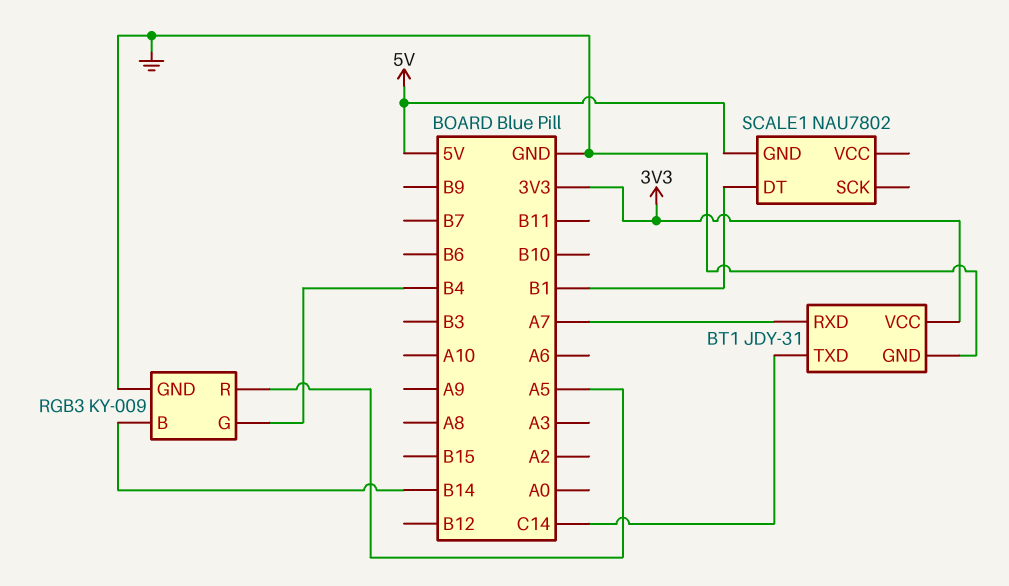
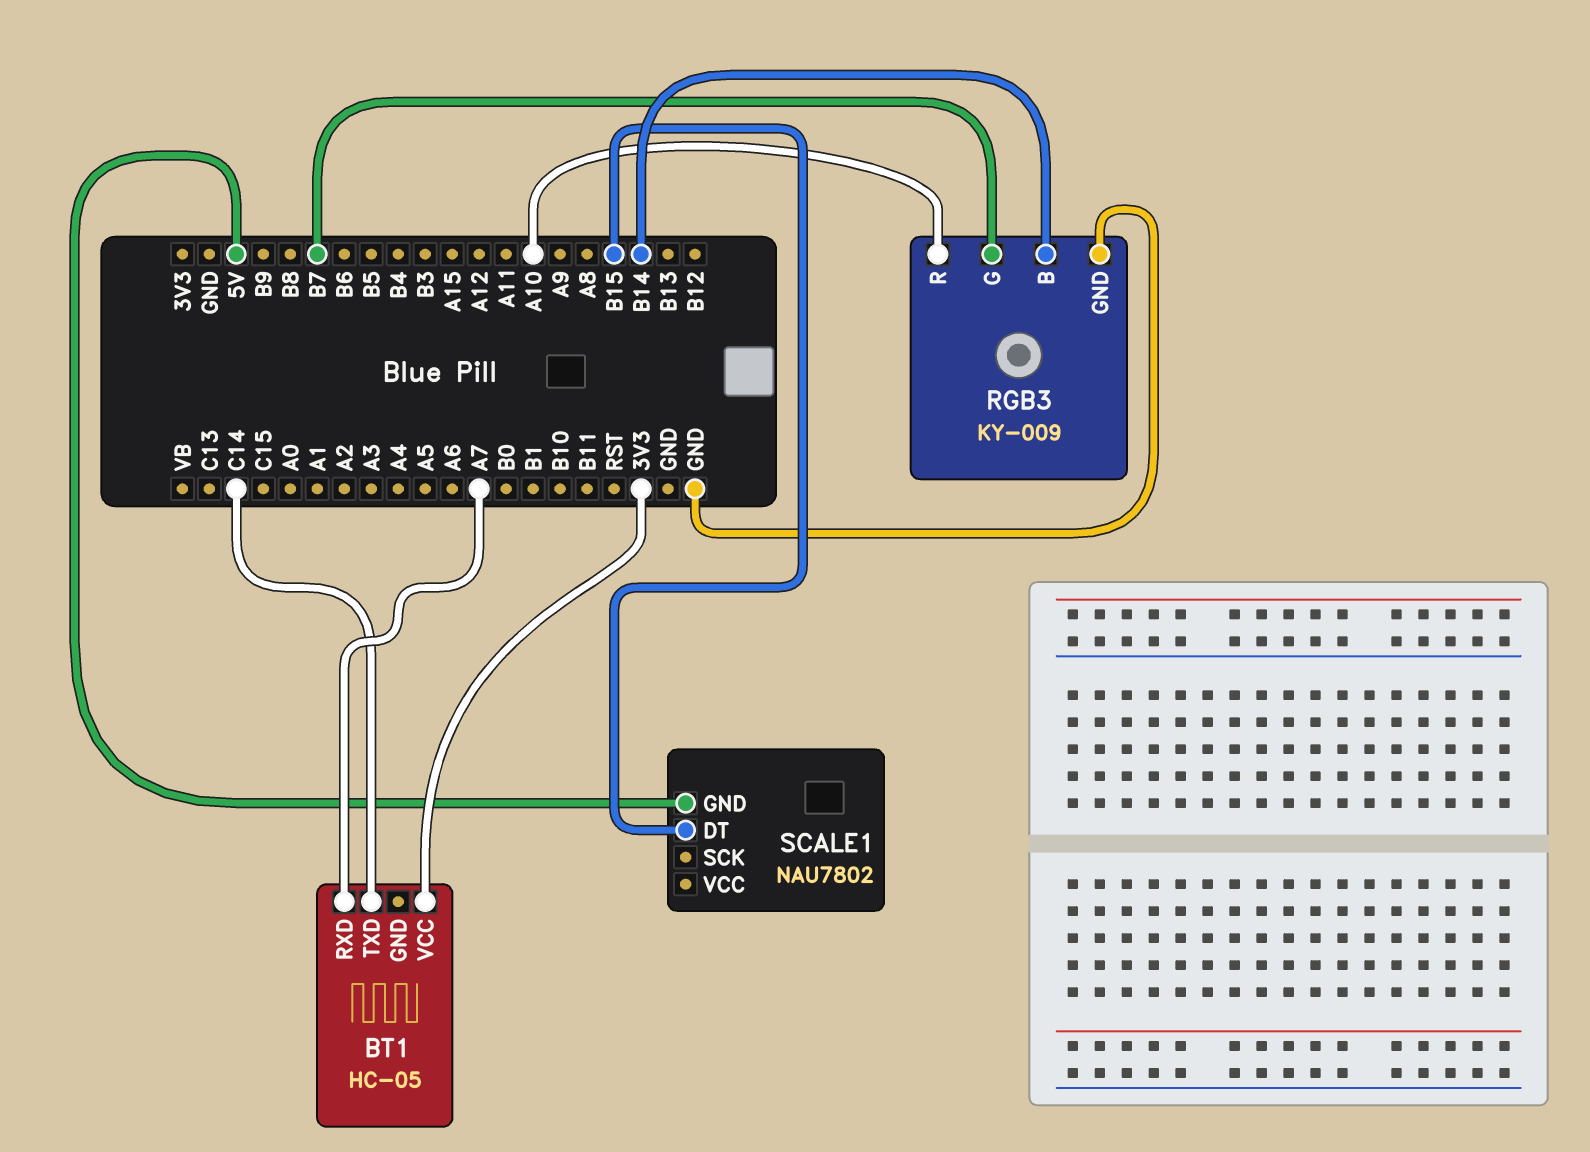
BT1: JDY-31 -> HC-05
BT1 pin GND: GND -> none
RGB3 pin G: B4 -> B7
RGB3 pin R: A5 -> A10
SCALE1 pin DT: B1 -> B15

